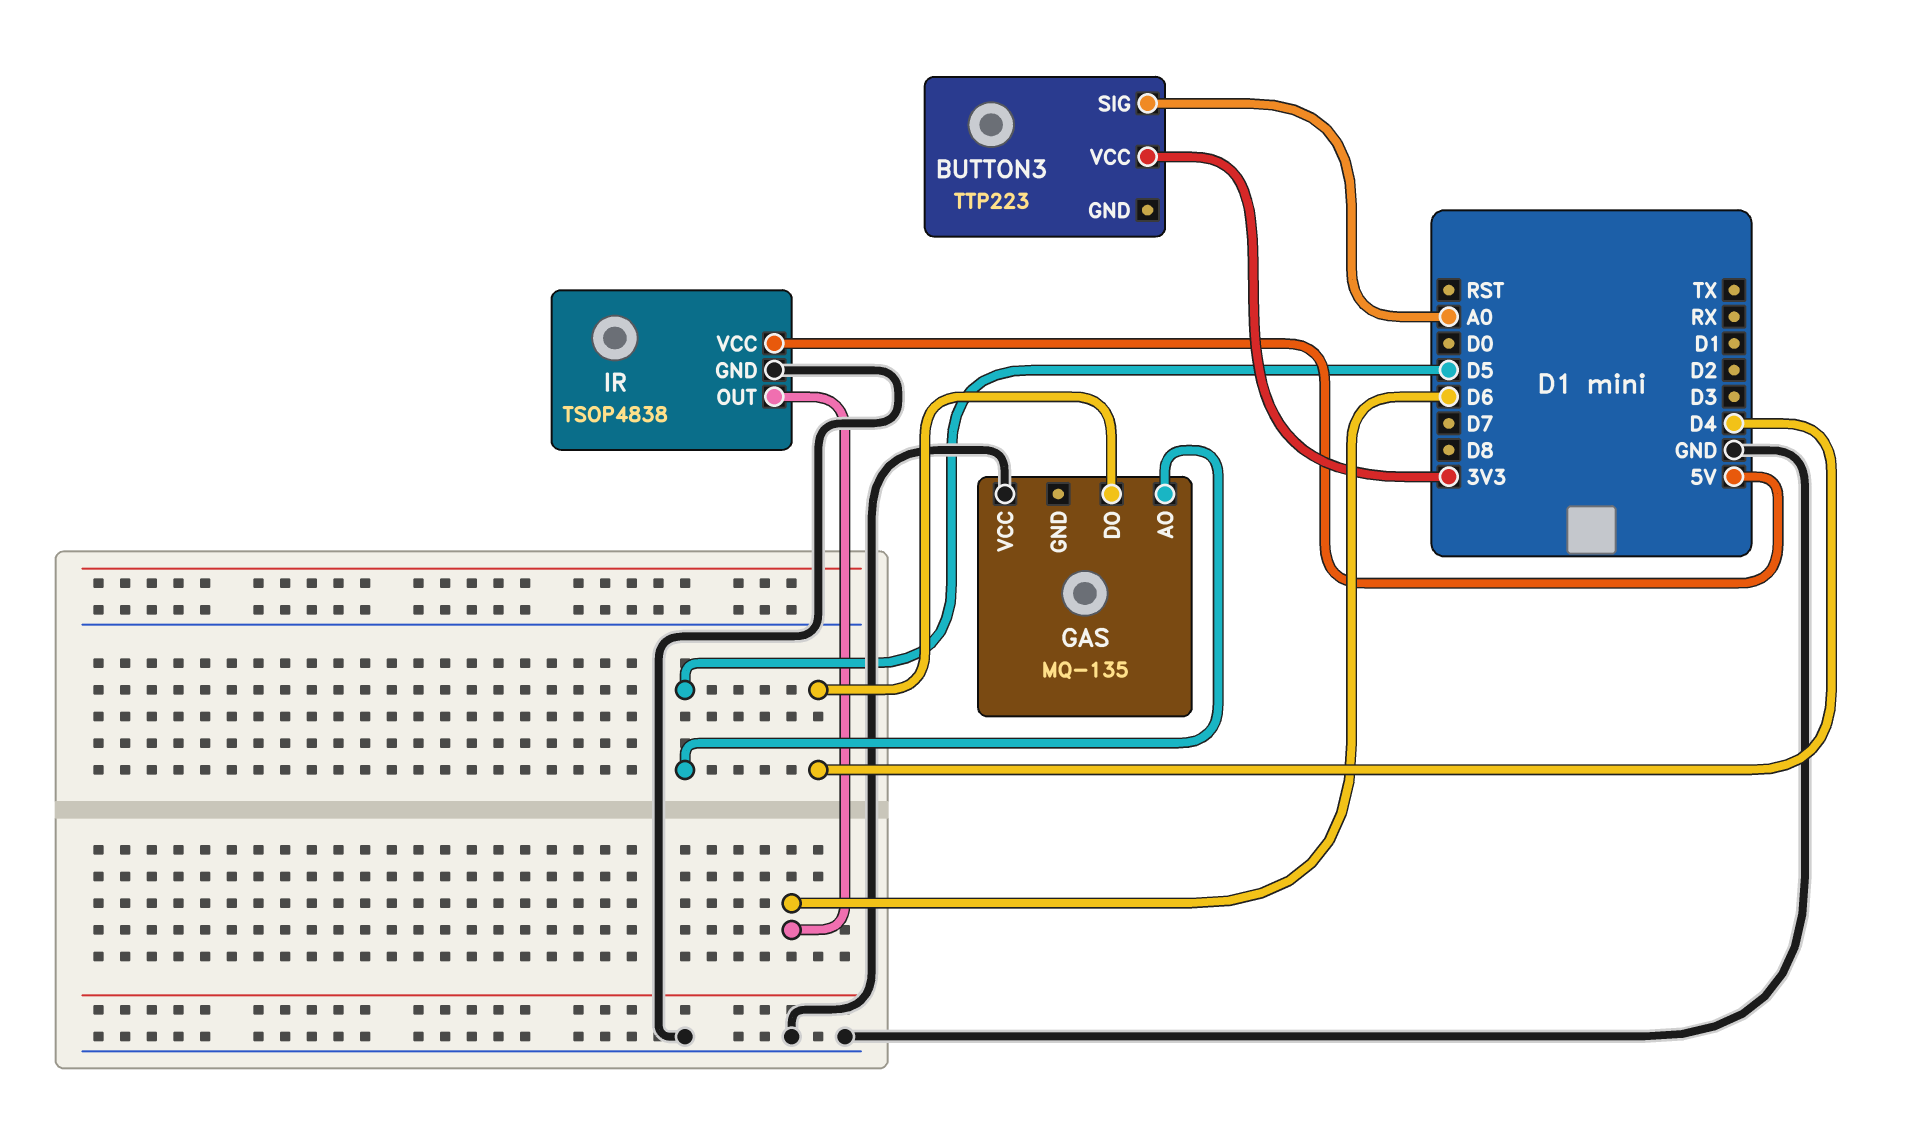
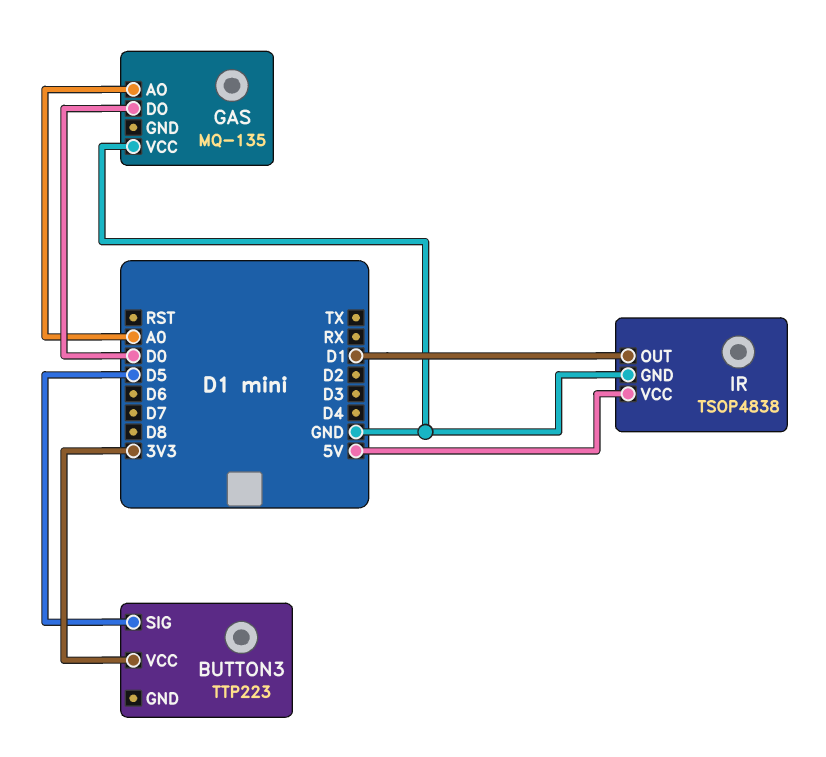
BUTTON3 pin SIG: A0 -> D5
GAS pin AO: D5 -> A0
GAS pin DO: D4 -> D0
IR pin OUT: D6 -> D1

